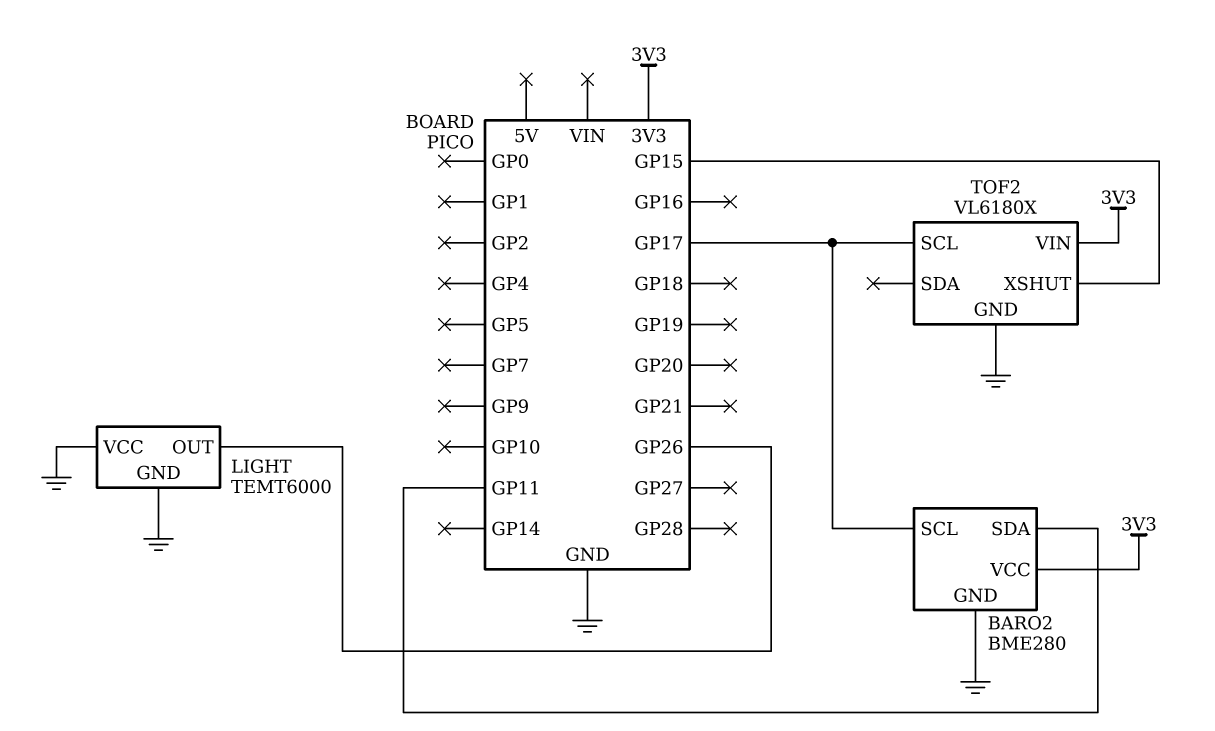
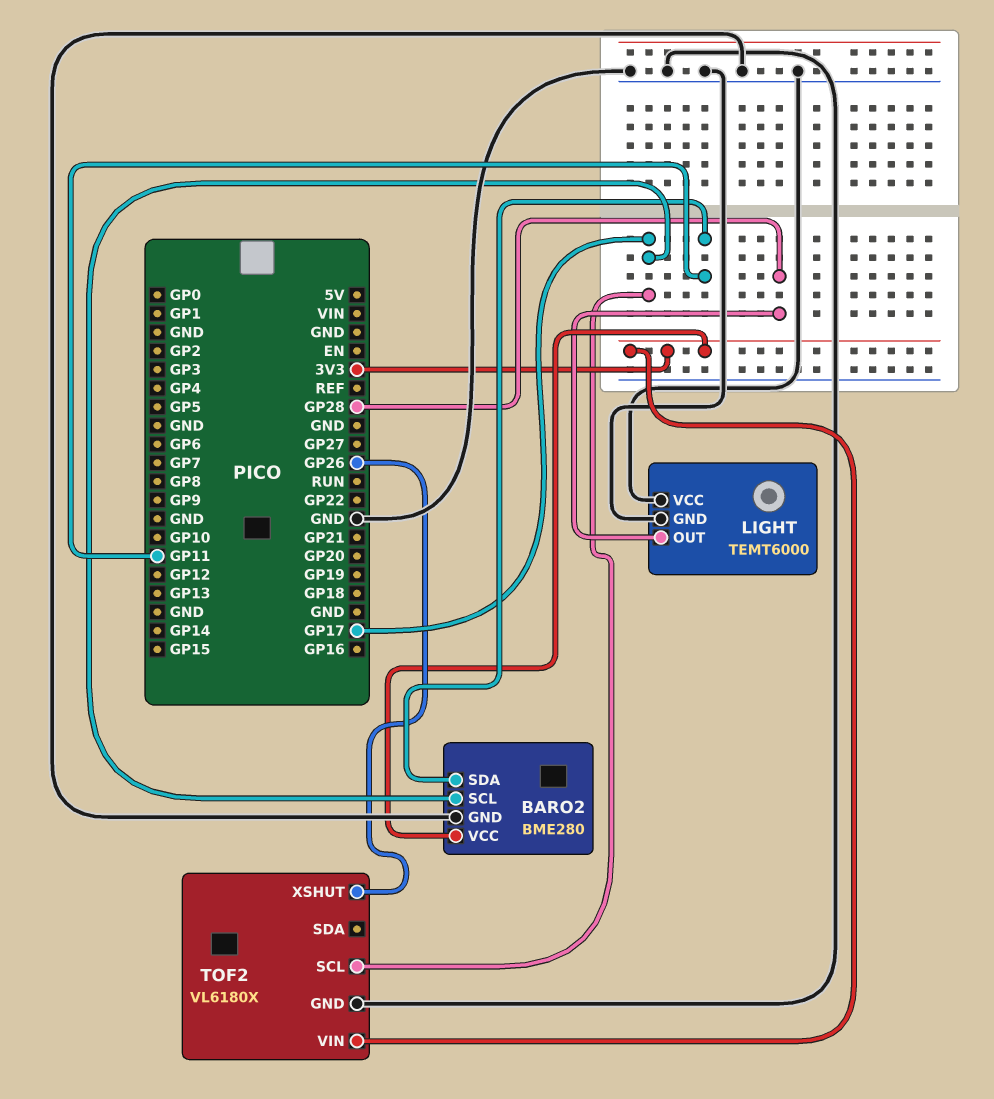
LIGHT pin OUT: GP26 -> GP28
TOF2 pin XSHUT: GP15 -> GP26

